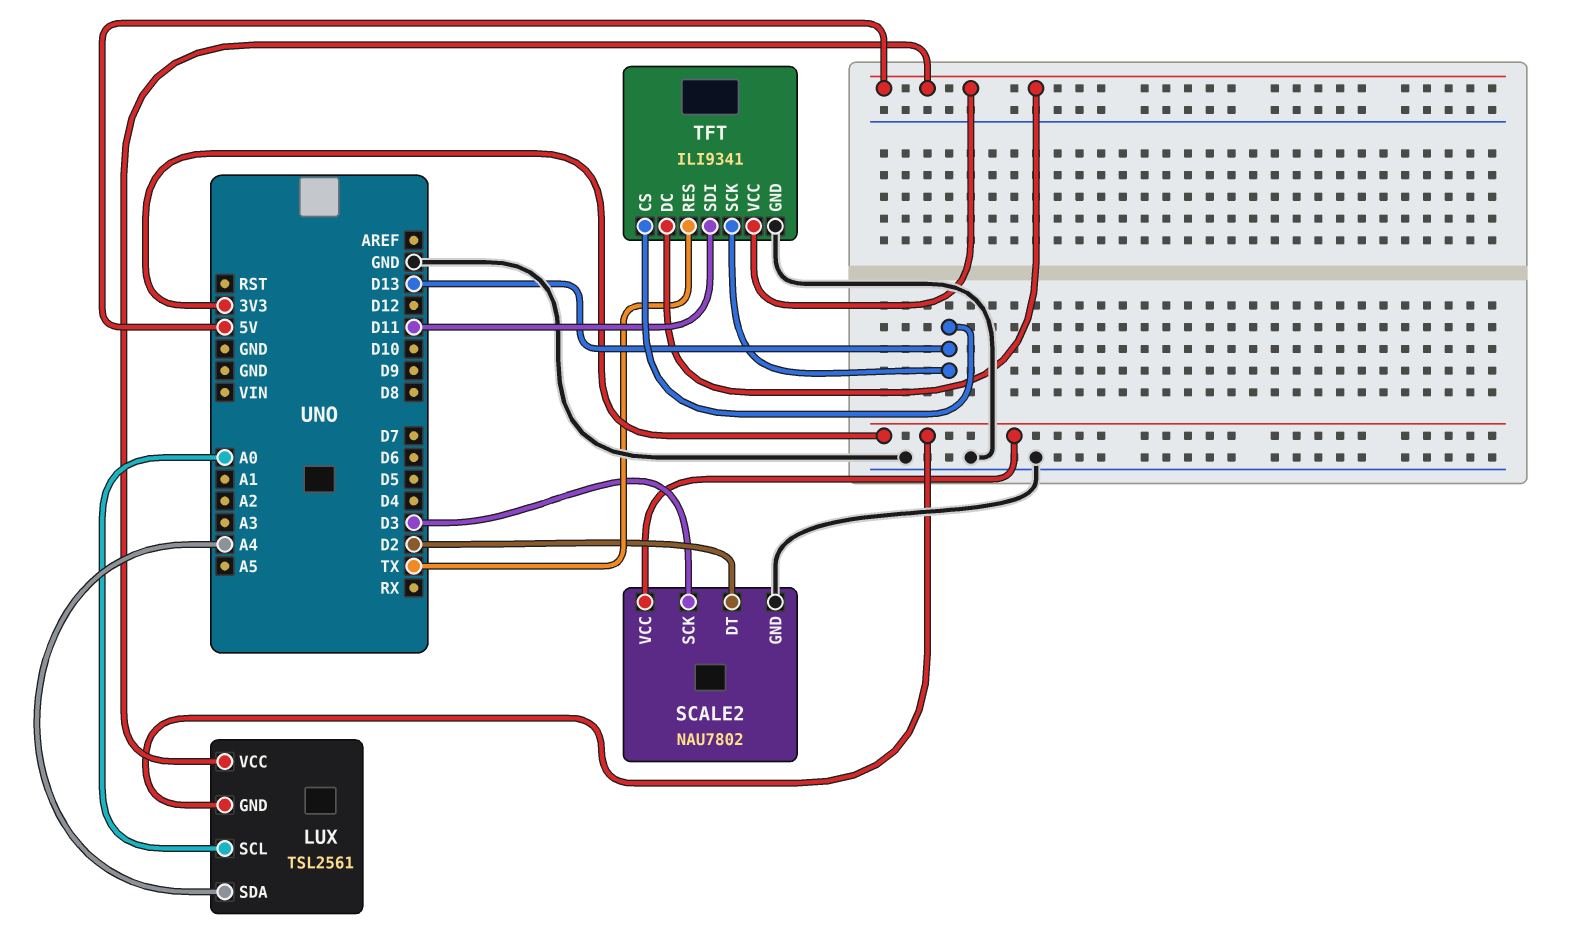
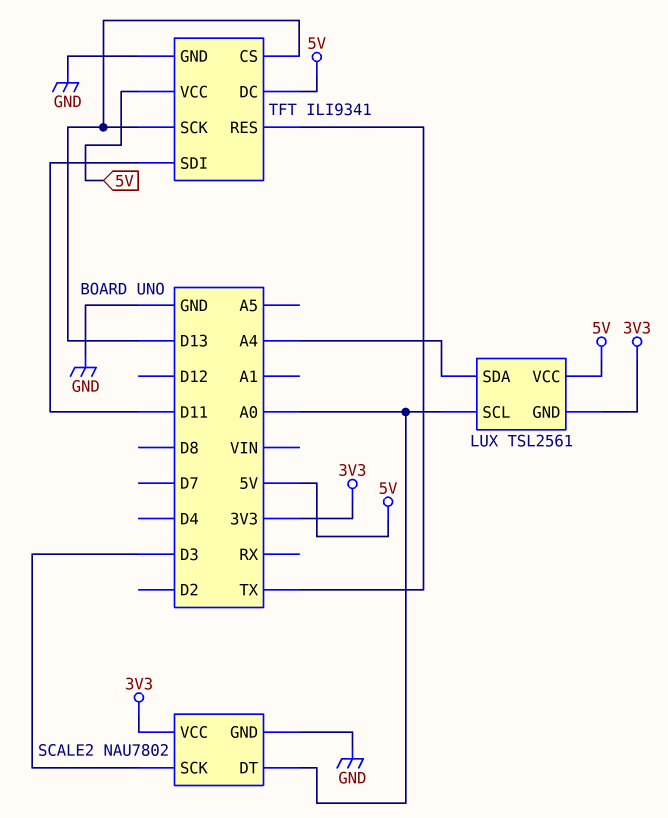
SCALE2 pin DT: D2 -> A0

